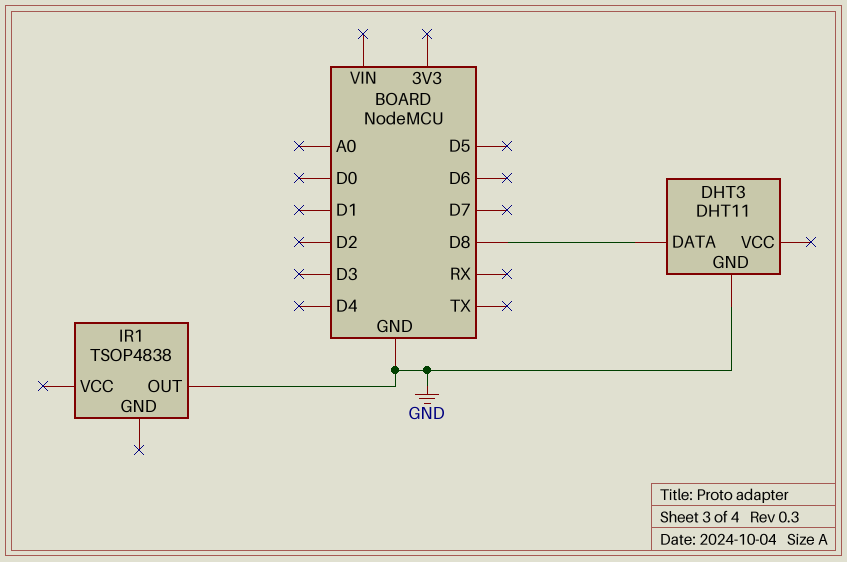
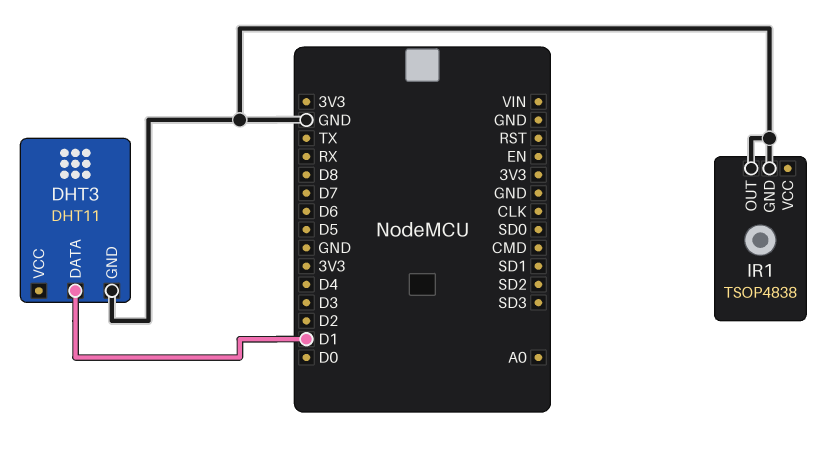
DHT3 pin DATA: D8 -> D1
IR1 pin GND: none -> GND

